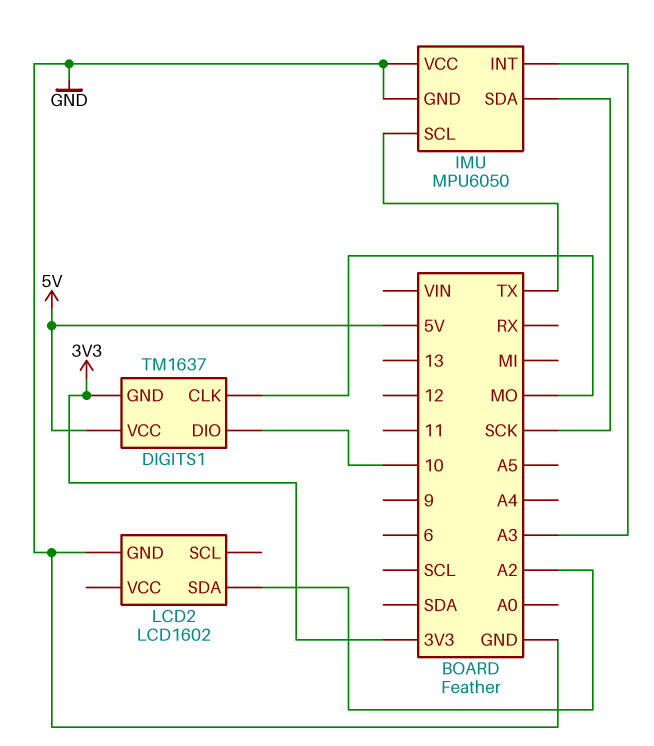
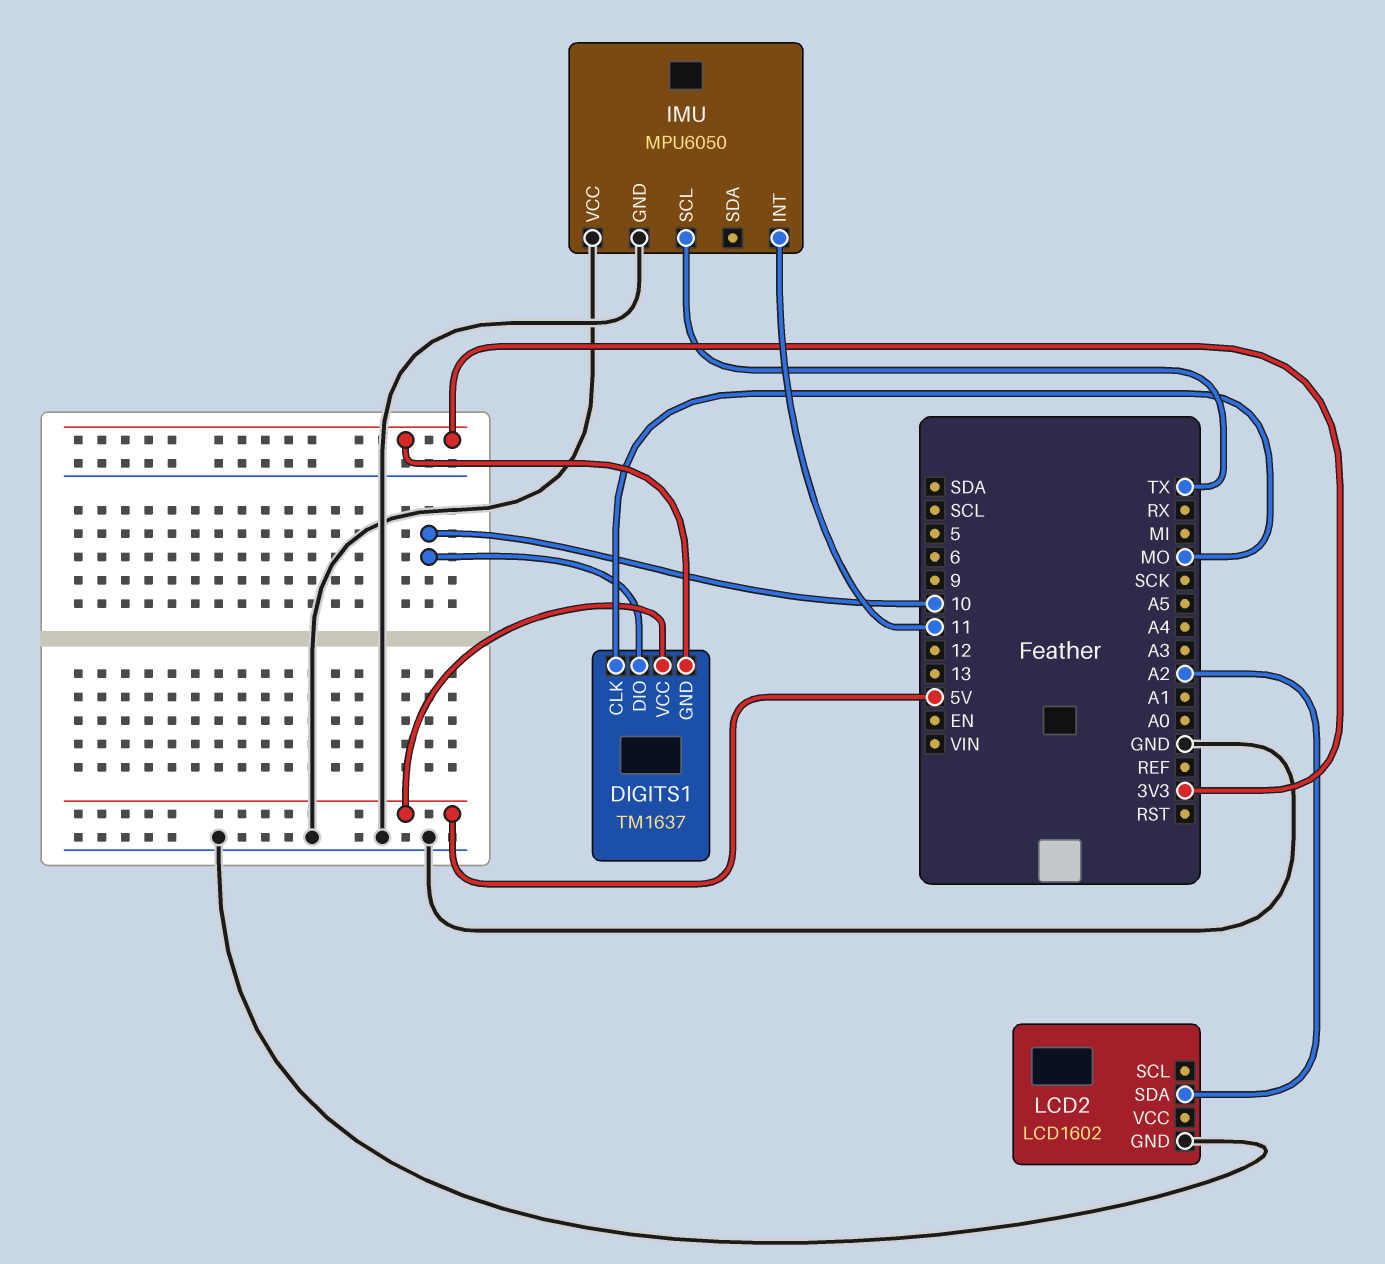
IMU pin INT: A3 -> 11
IMU pin SDA: SCK -> none

